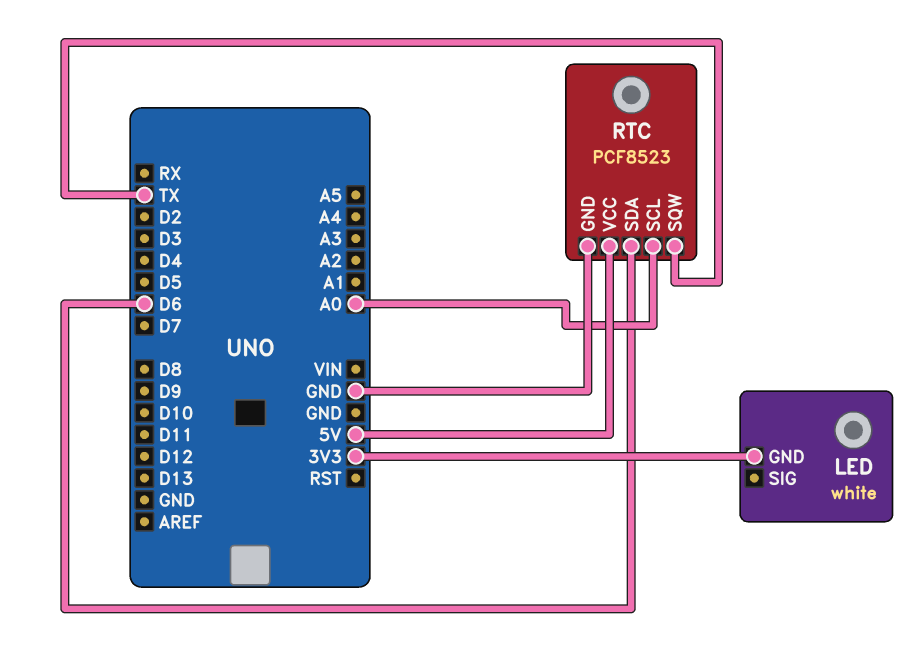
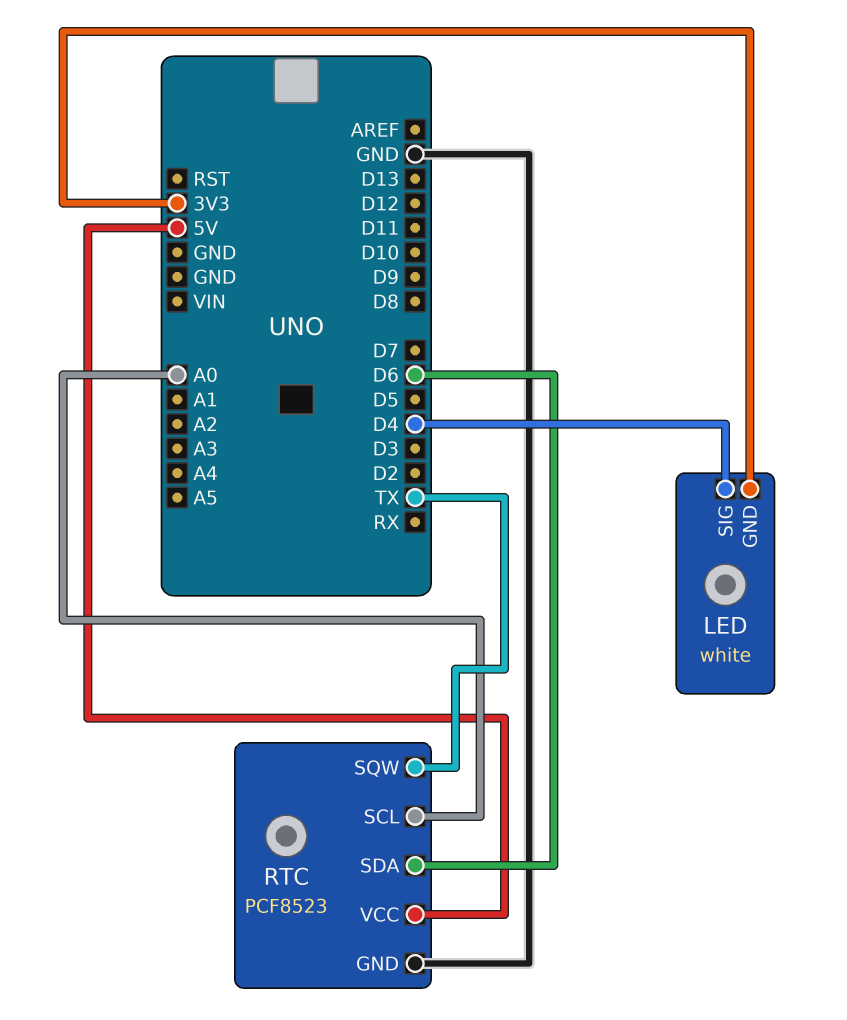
LED pin SIG: none -> D4

